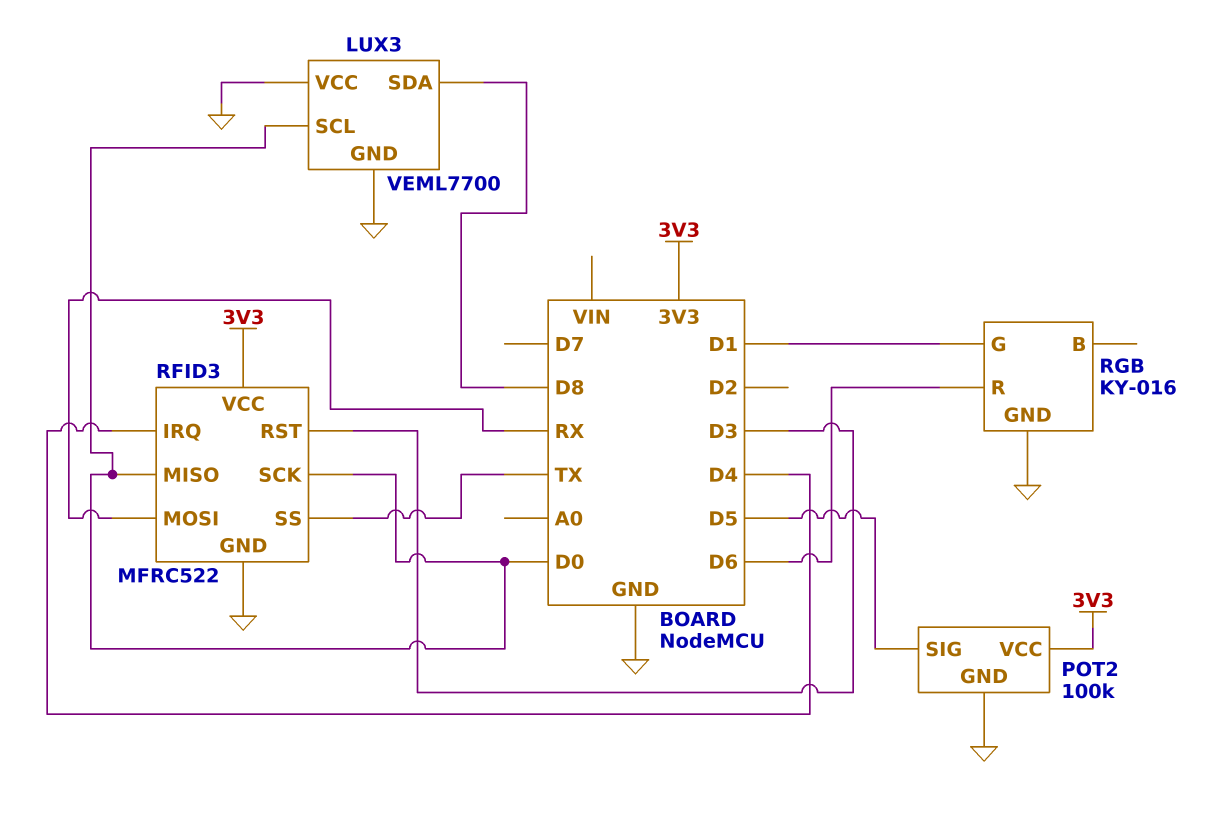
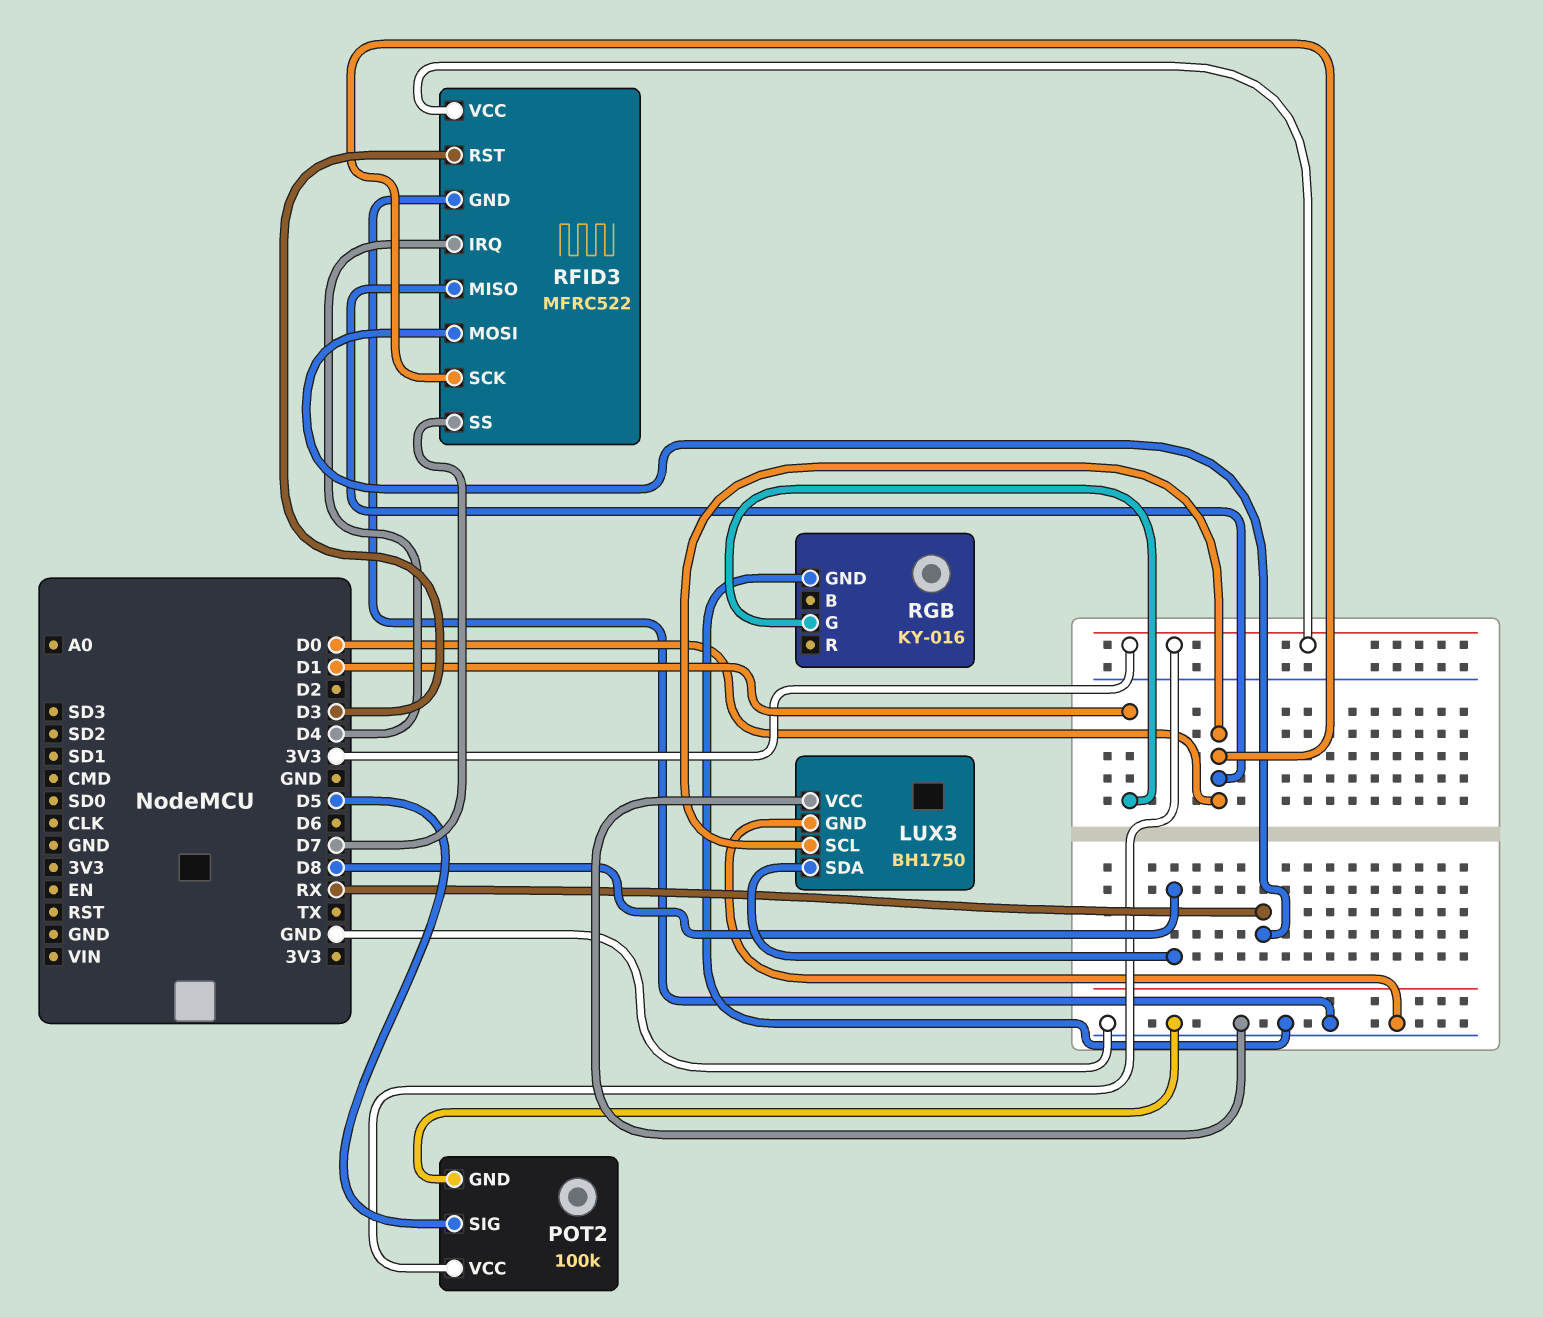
LUX3: VEML7700 -> BH1750
RFID3 pin SS: TX -> D7
RGB pin R: D6 -> none

